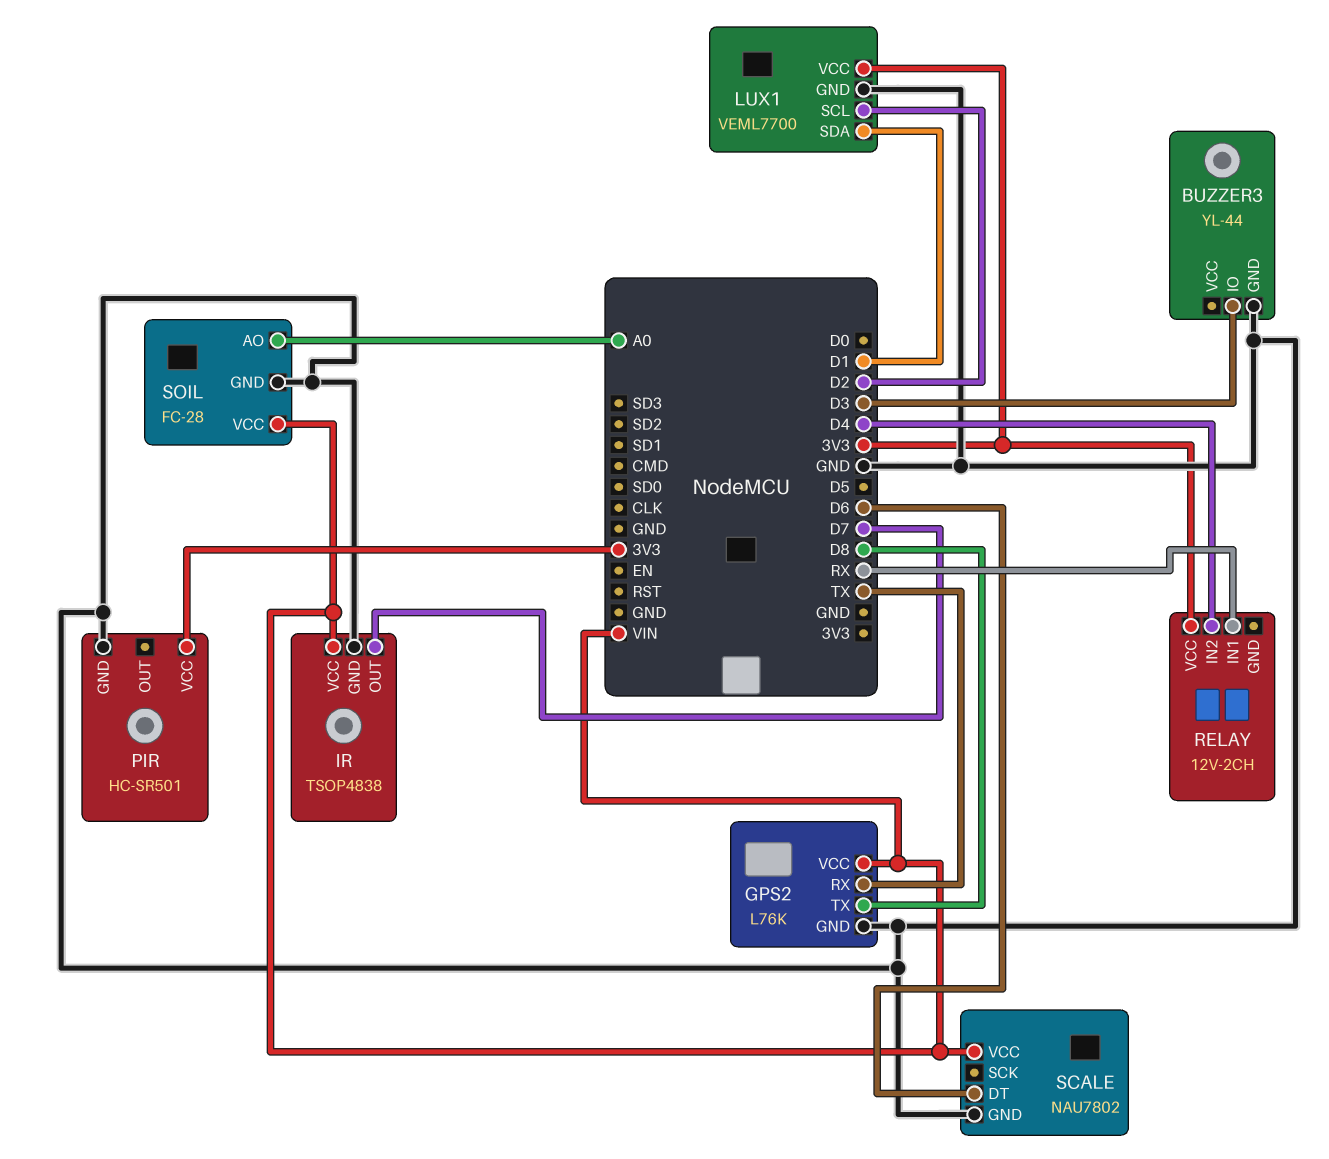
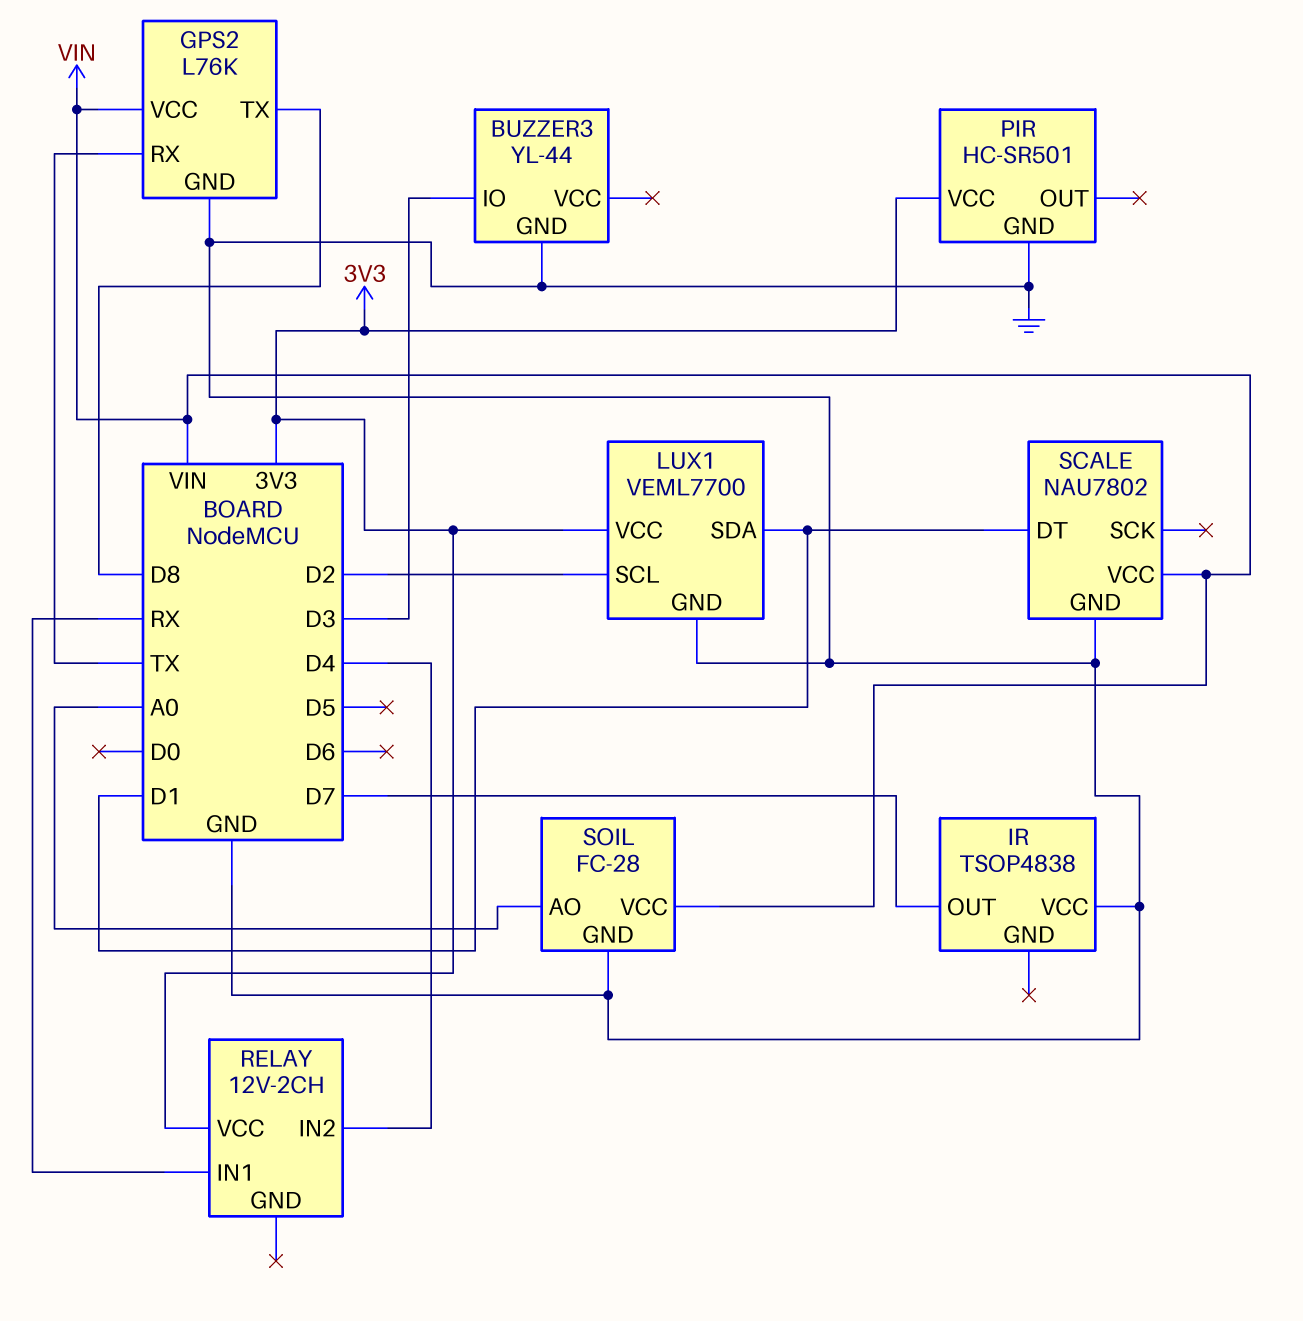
IR pin GND: GND -> none
IR pin VCC: VIN -> GND
SCALE pin DT: D6 -> D1

